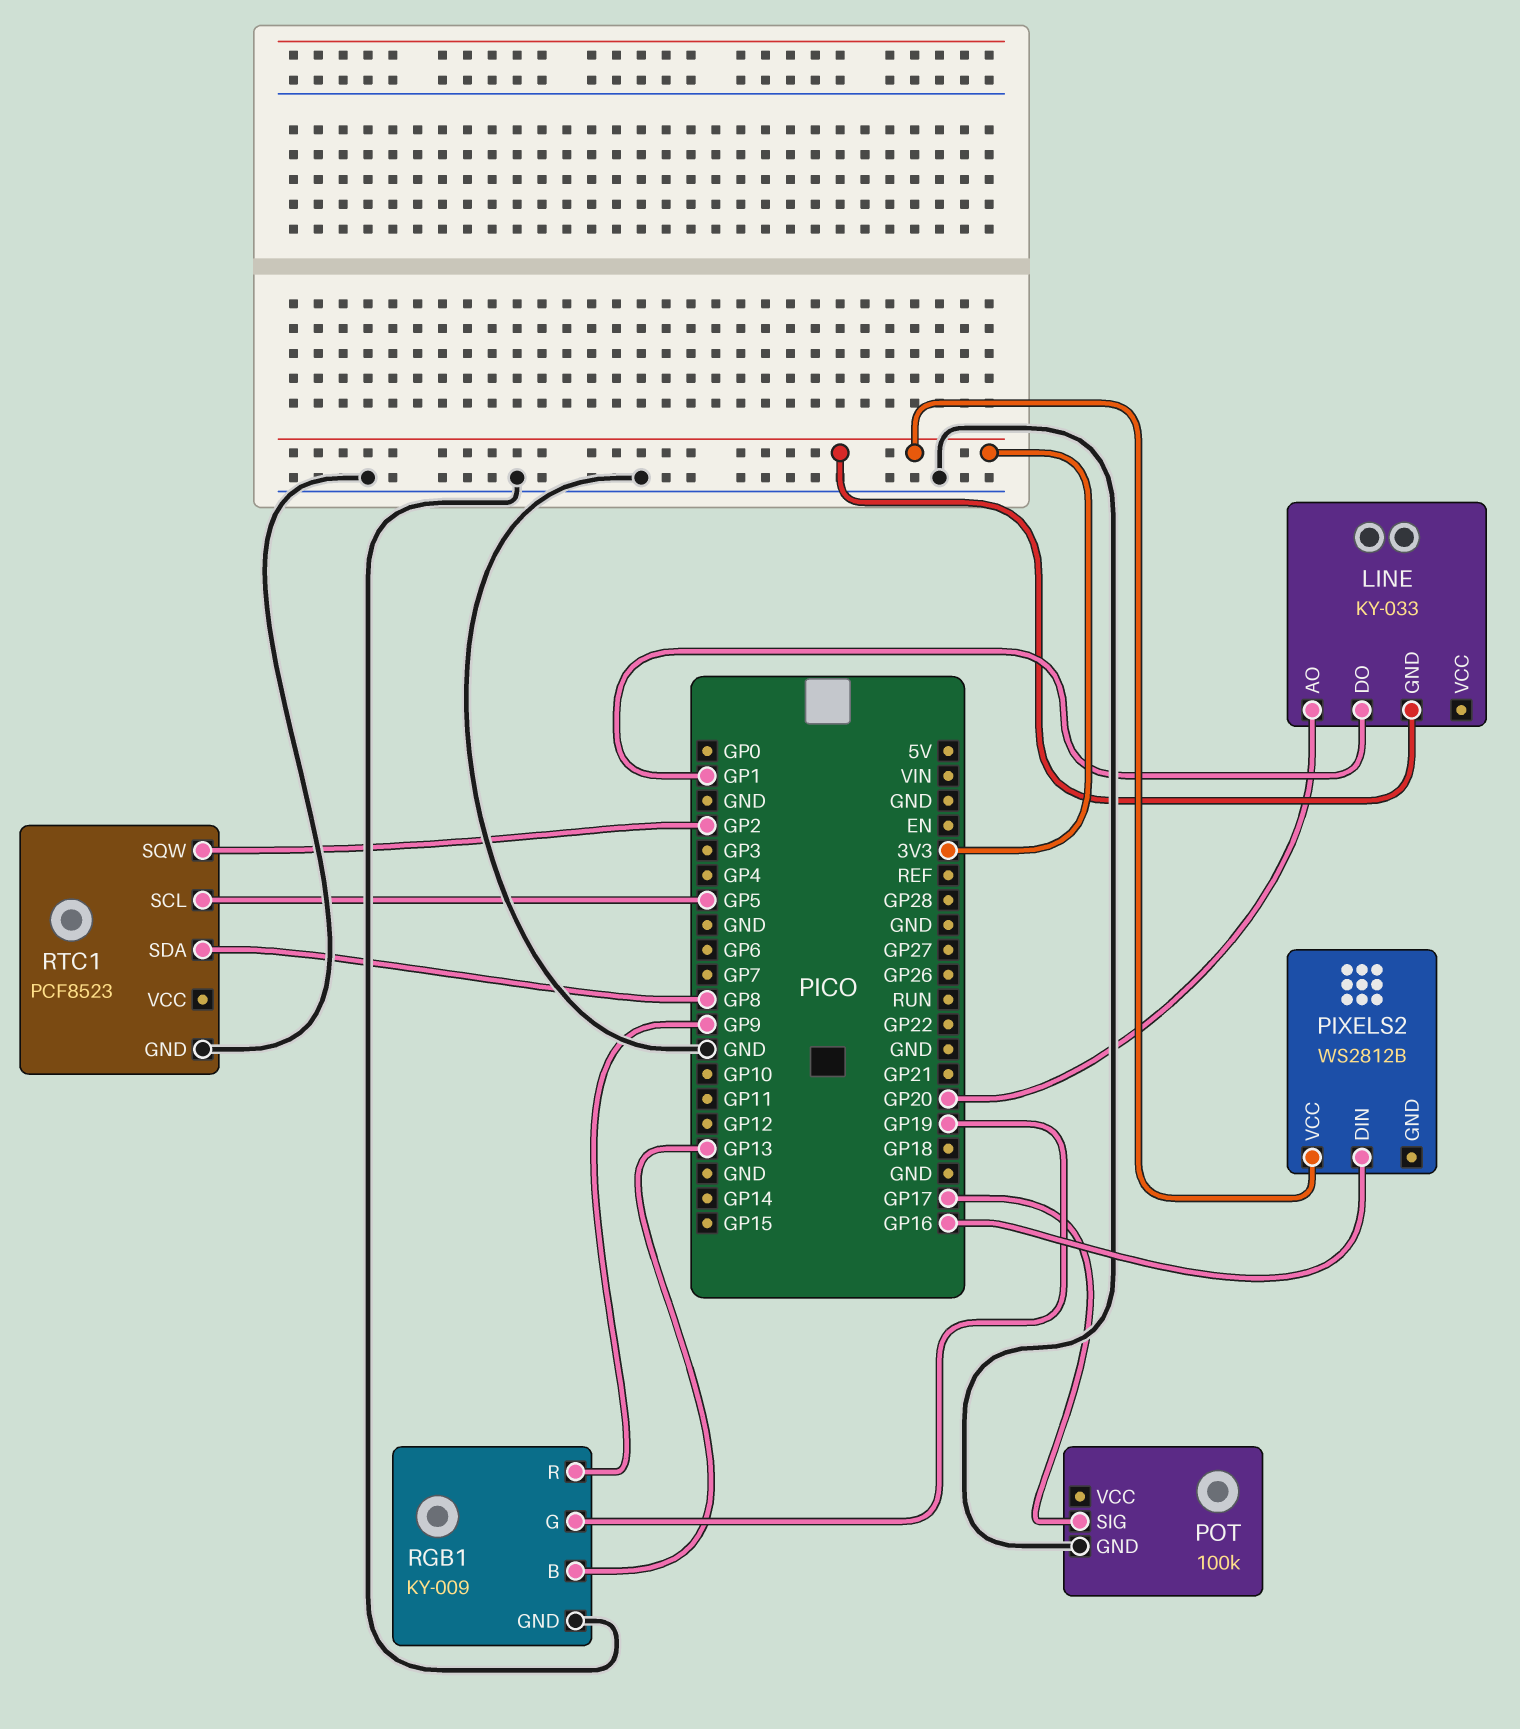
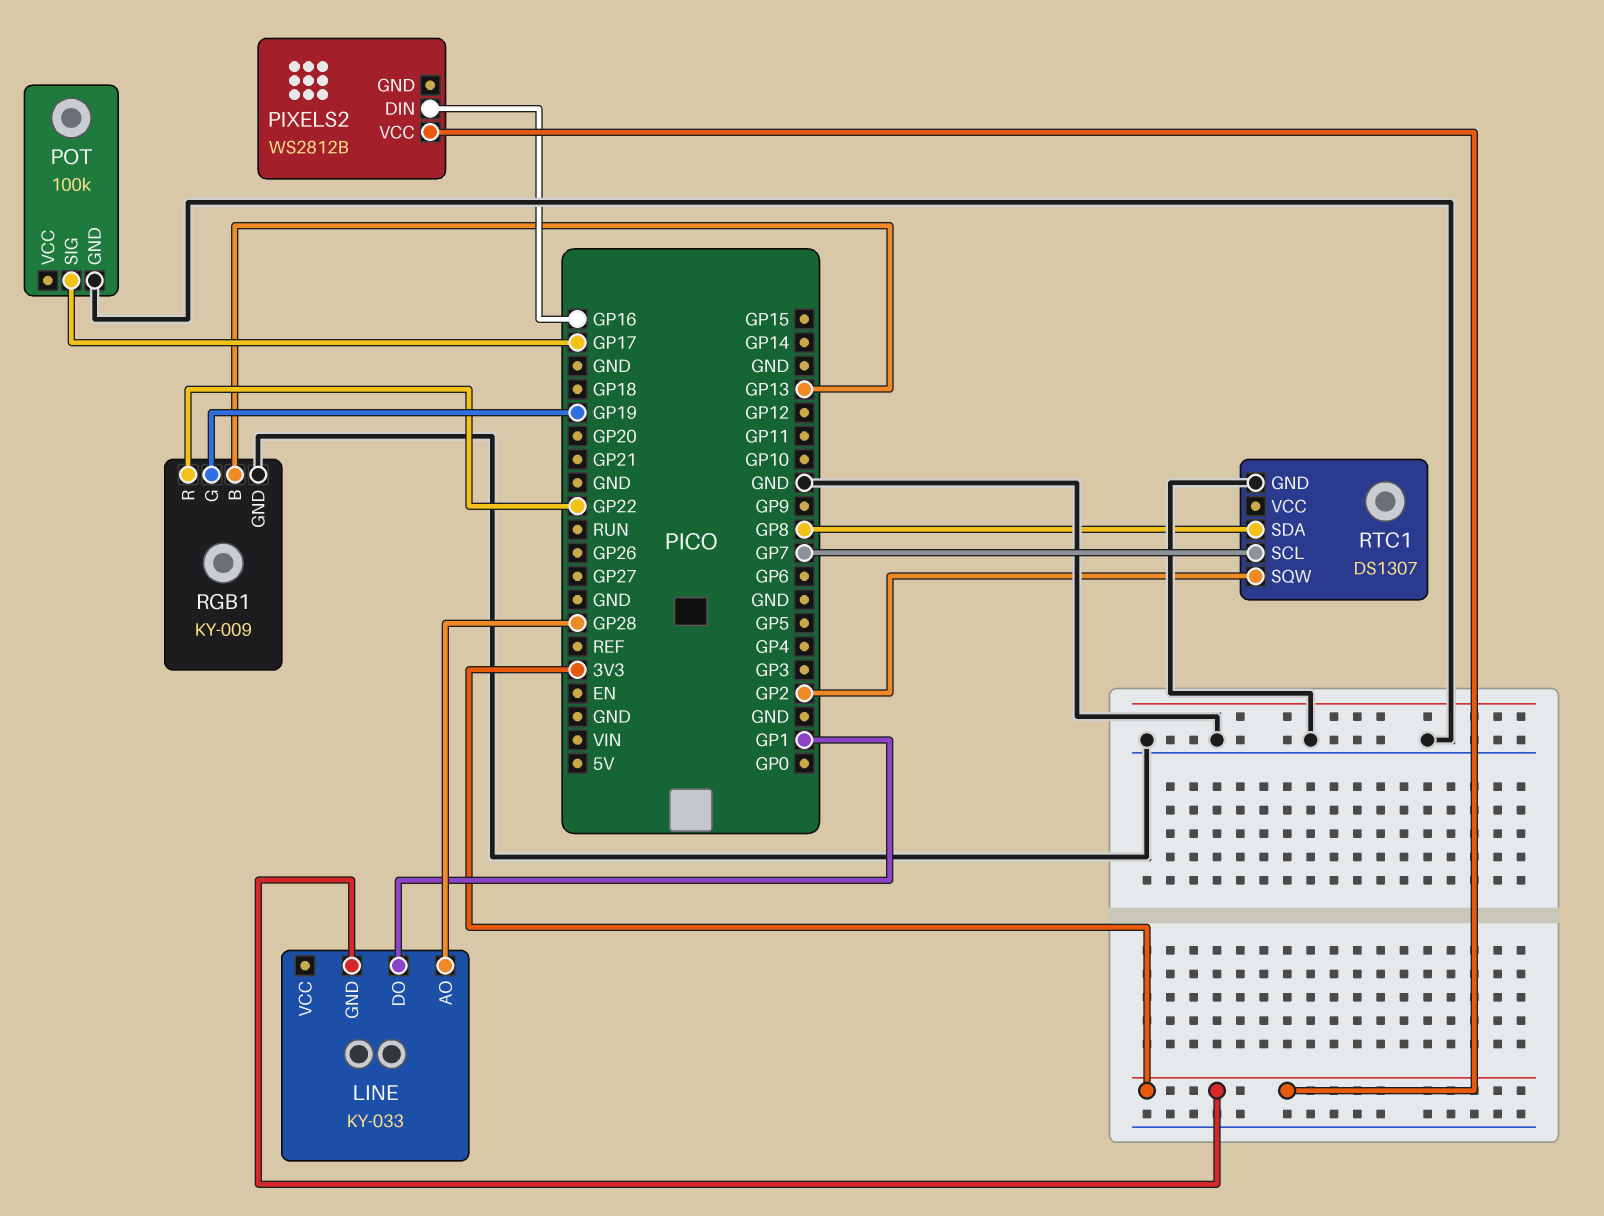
LINE pin AO: GP20 -> GP28
RGB1 pin R: GP9 -> GP22
RTC1: PCF8523 -> DS1307
RTC1 pin SCL: GP5 -> GP7

